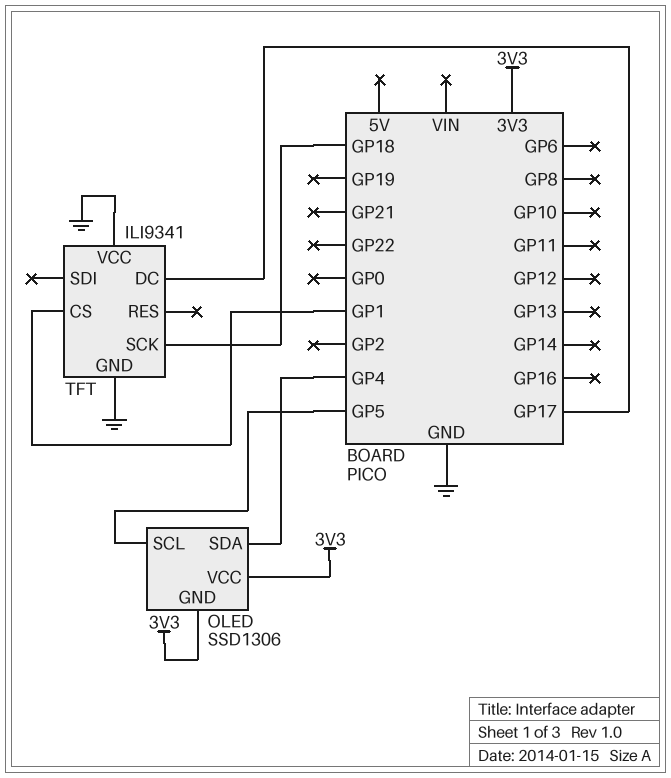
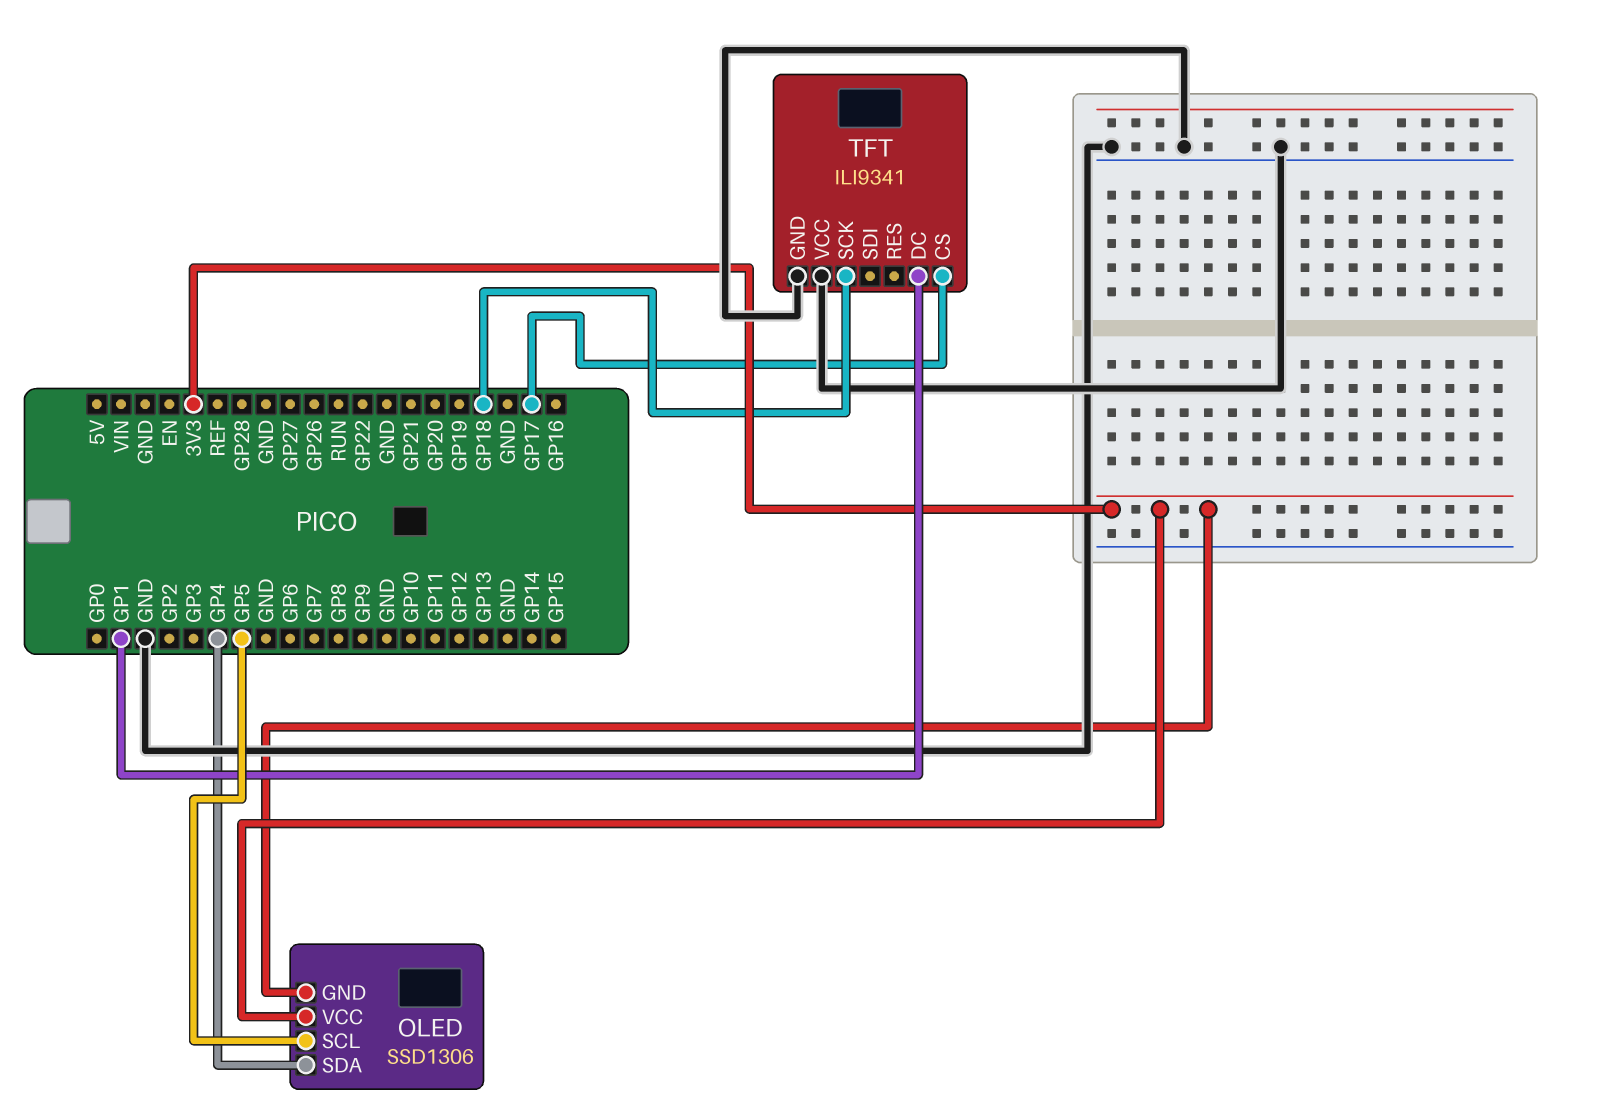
TFT pin CS: GP1 -> GP17
TFT pin DC: GP17 -> GP1

